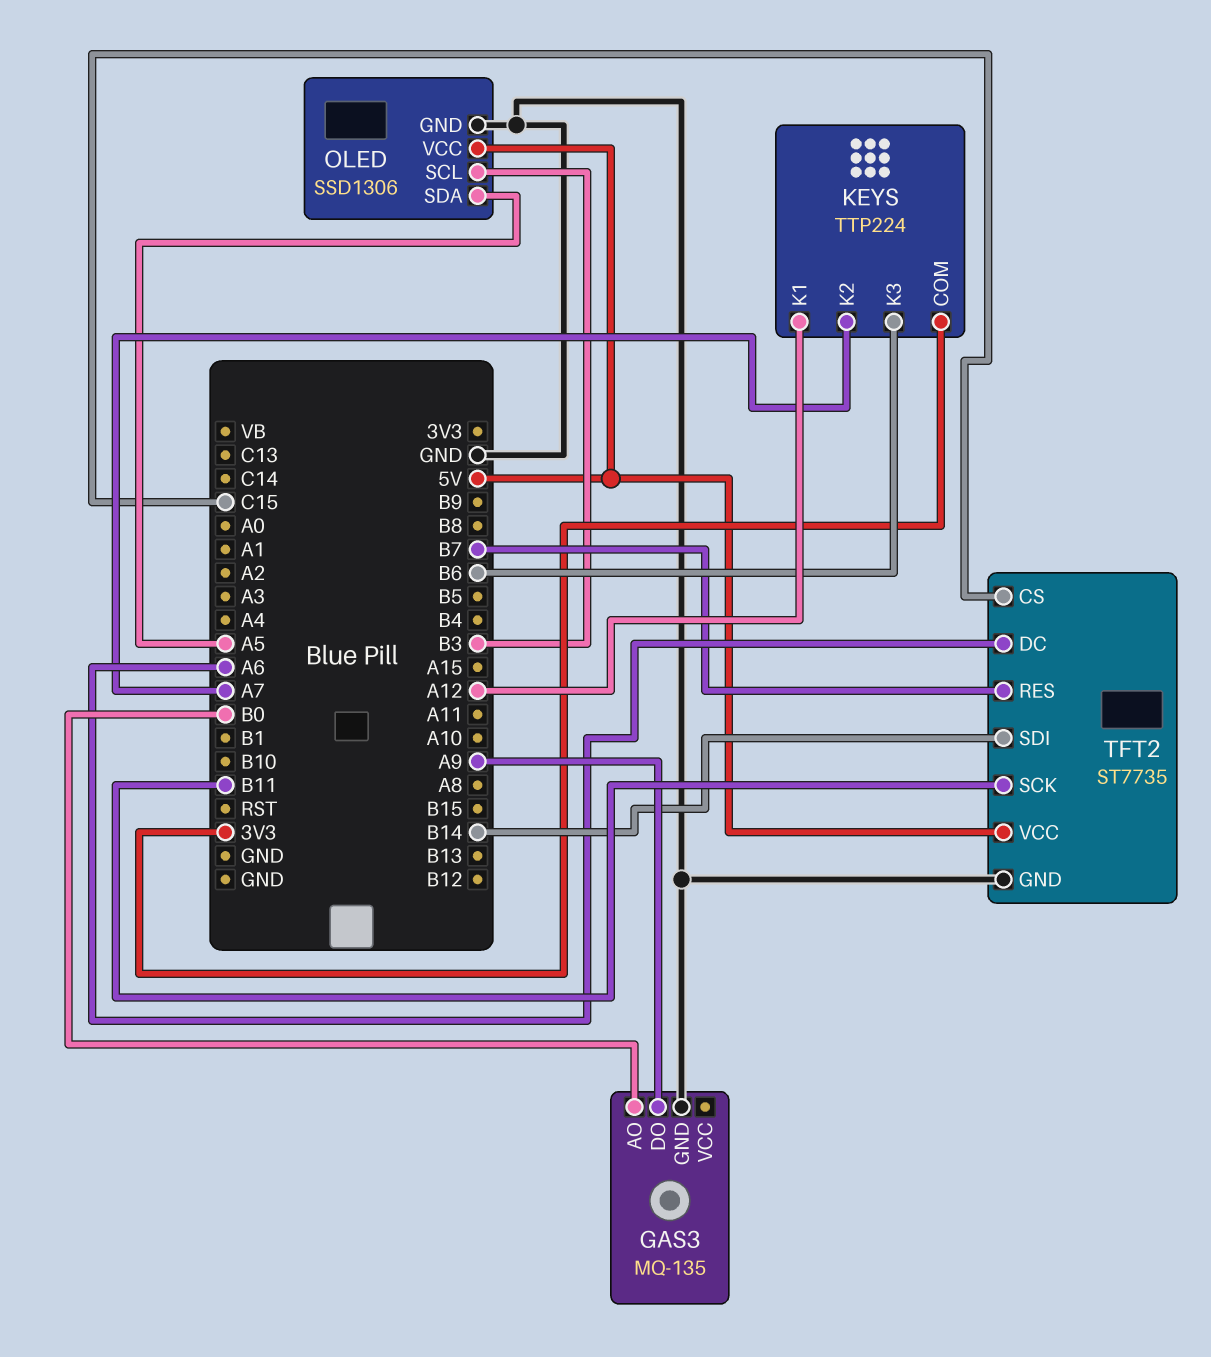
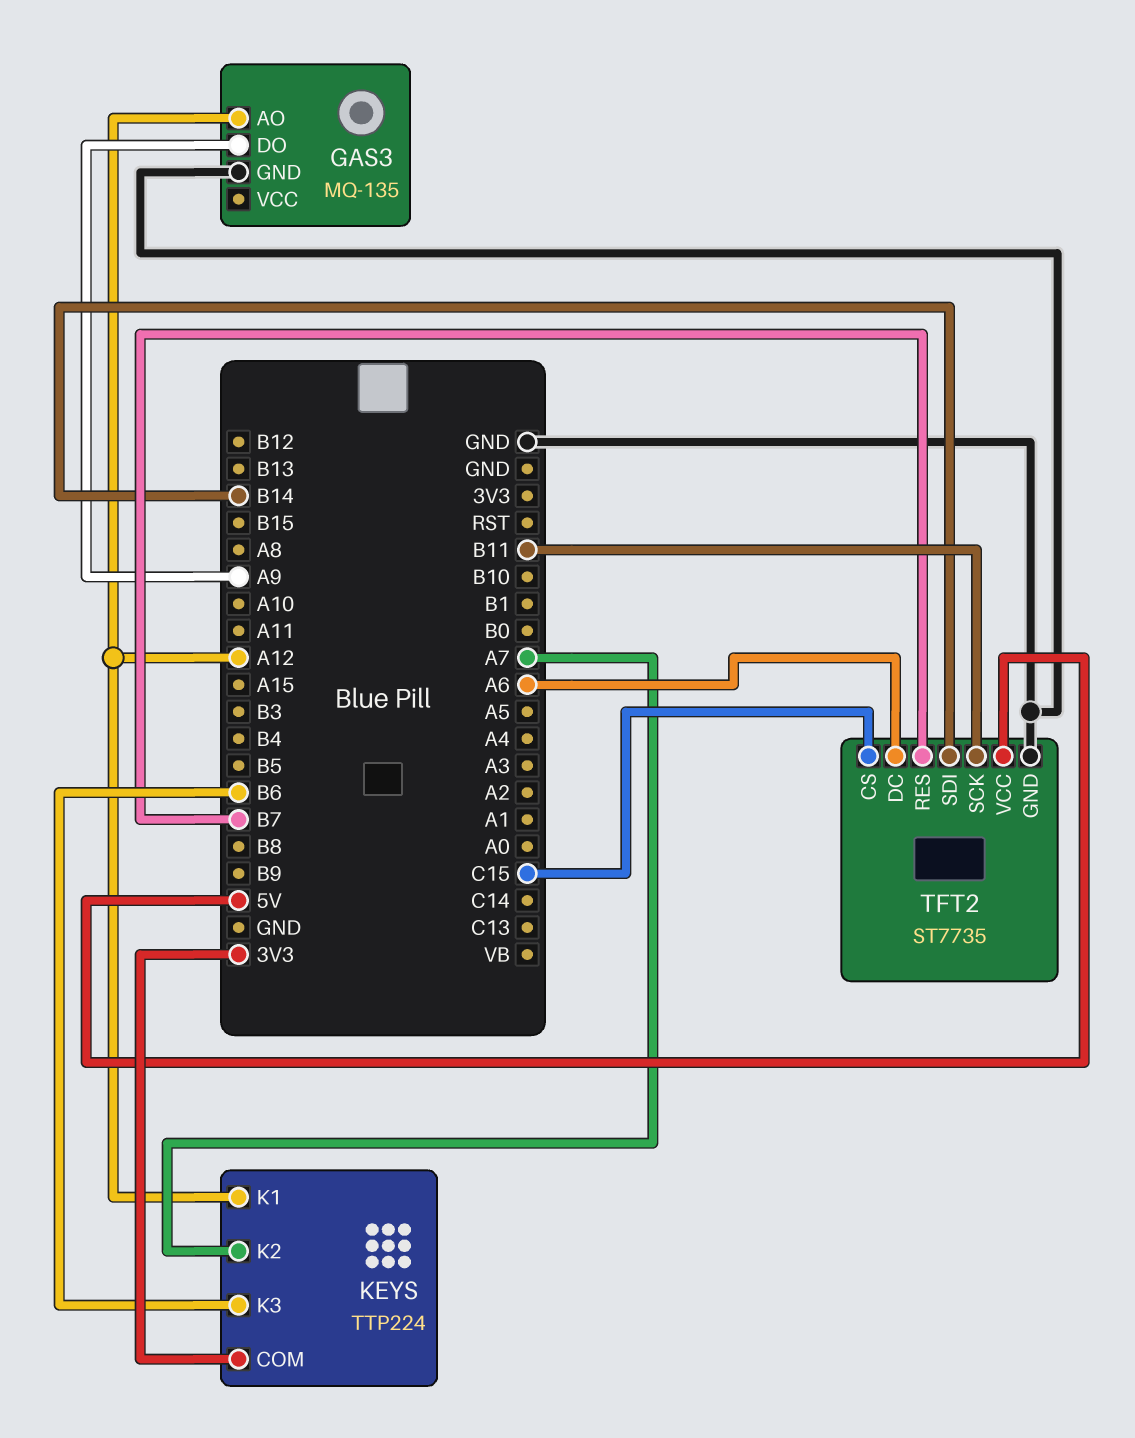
GAS3 pin AO: B0 -> A12
OLED: SSD1306 -> none
OLED pin GND: GND -> none
OLED pin SCL: B3 -> none
OLED pin SDA: A5 -> none
OLED pin VCC: 5V -> none

